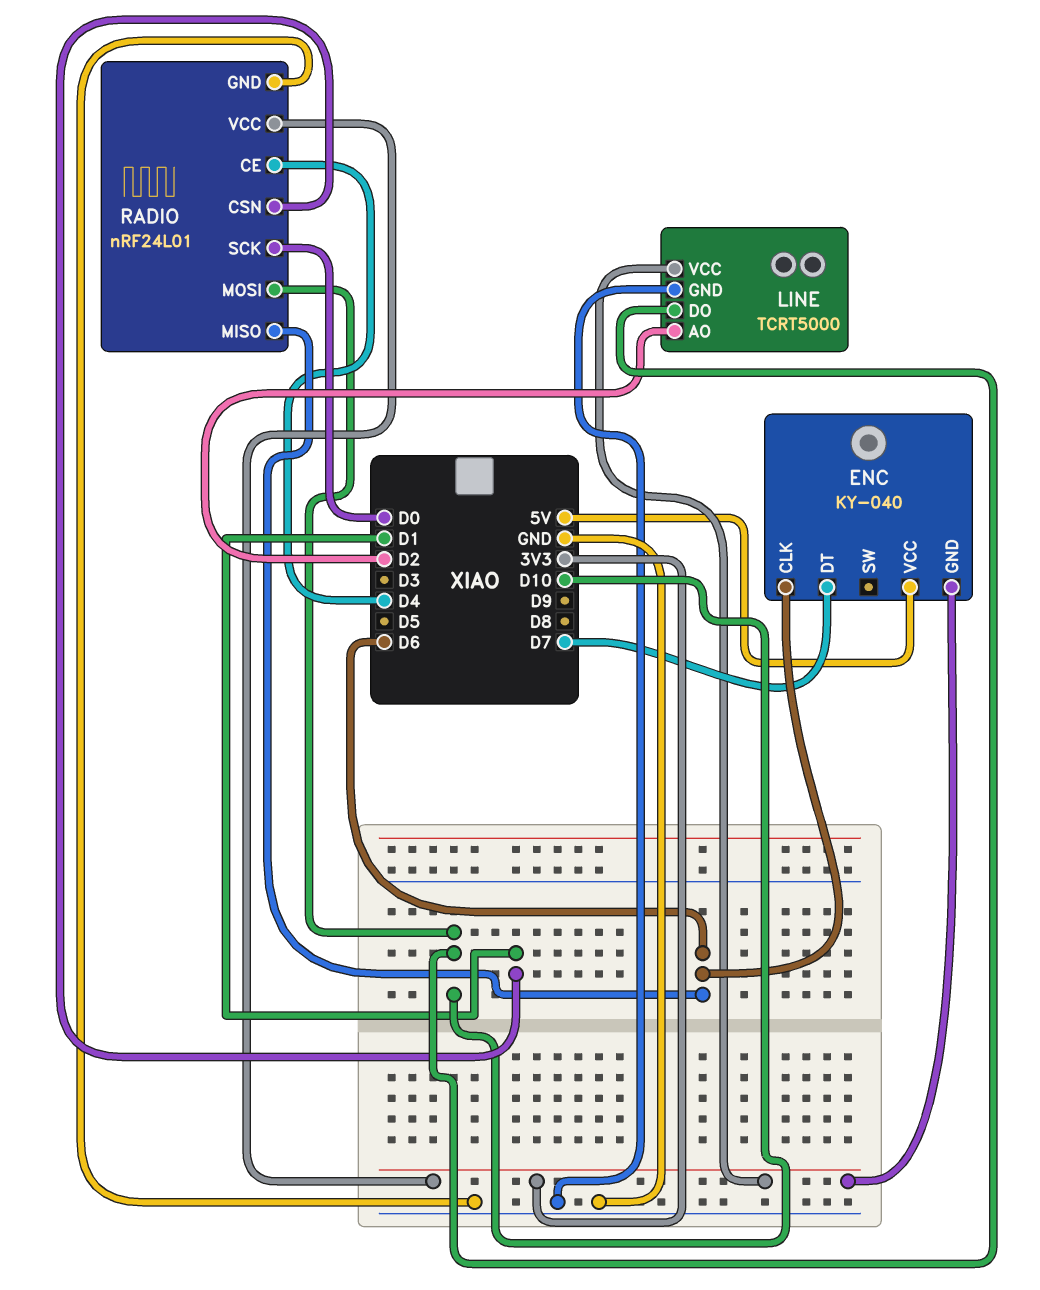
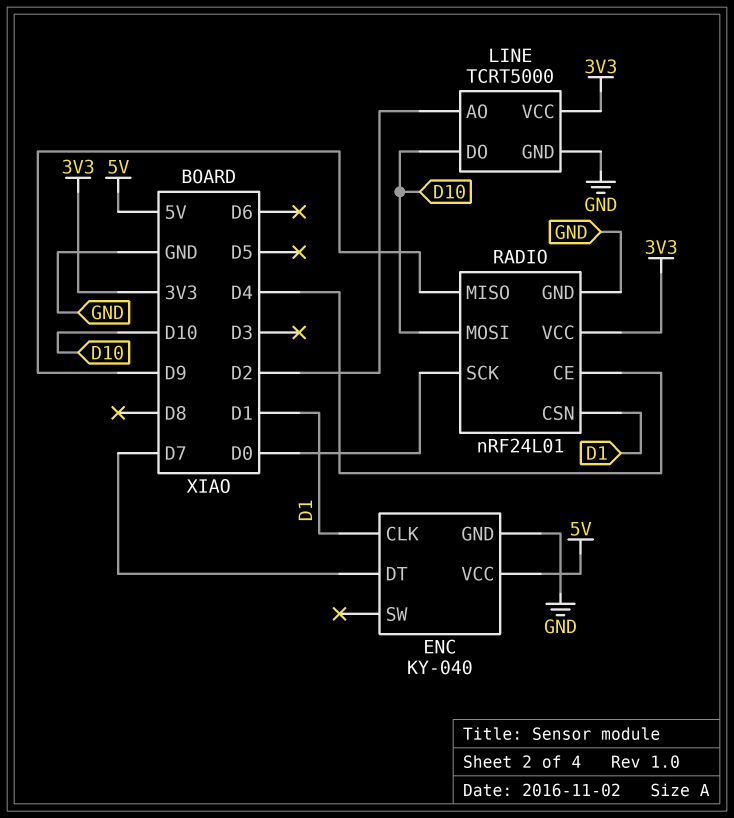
ENC pin CLK: D6 -> D1
ENC pin GND: 3V3 -> GND
RADIO pin MISO: D6 -> D9

